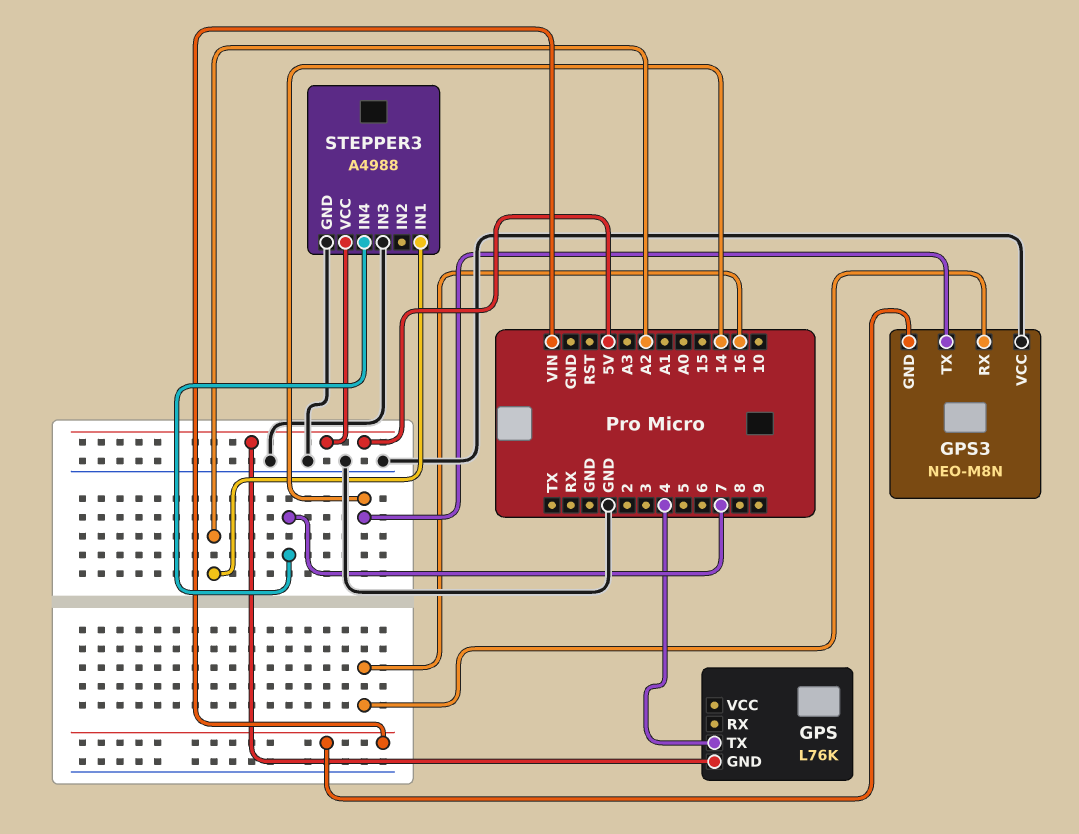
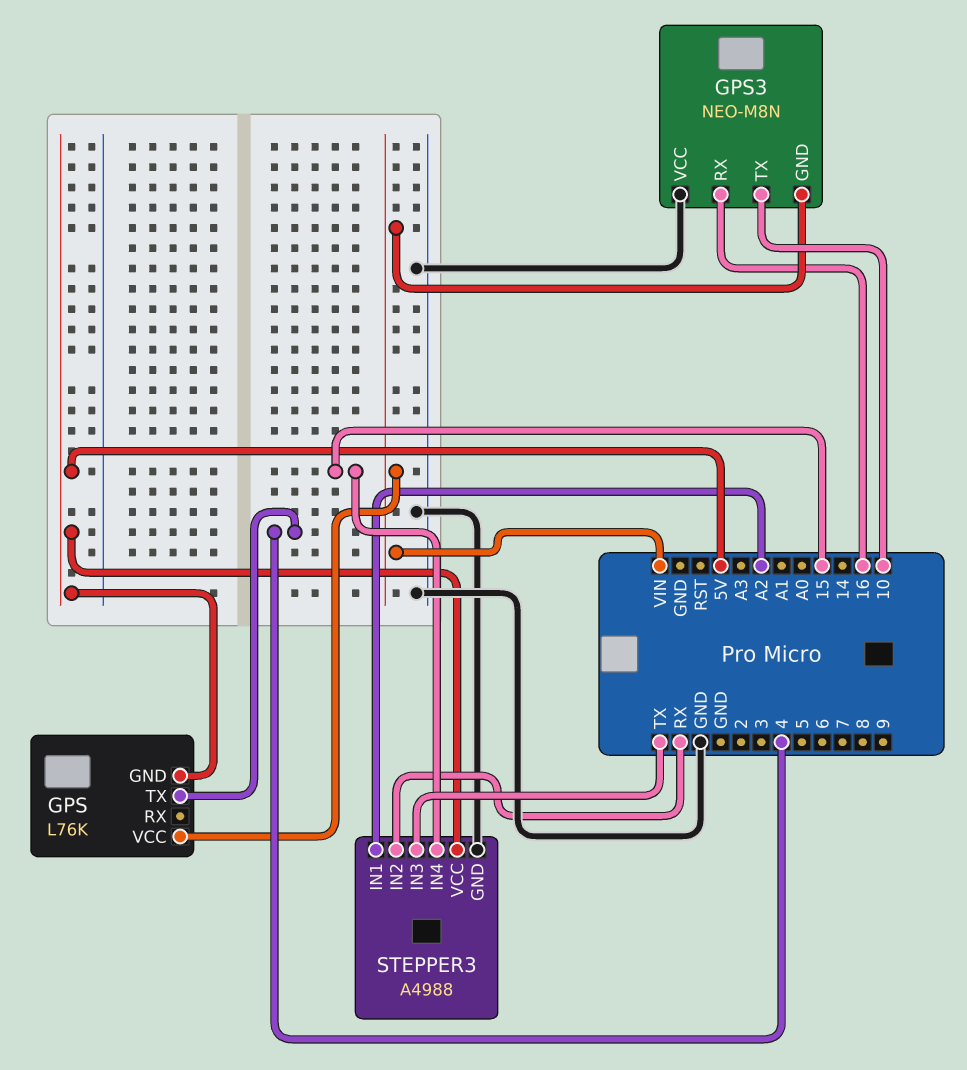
GPS pin VCC: none -> VIN
GPS3 pin TX: 14 -> 10
STEPPER3 pin IN2: none -> RX
STEPPER3 pin IN3: GND -> TX
STEPPER3 pin IN4: 7 -> 15

